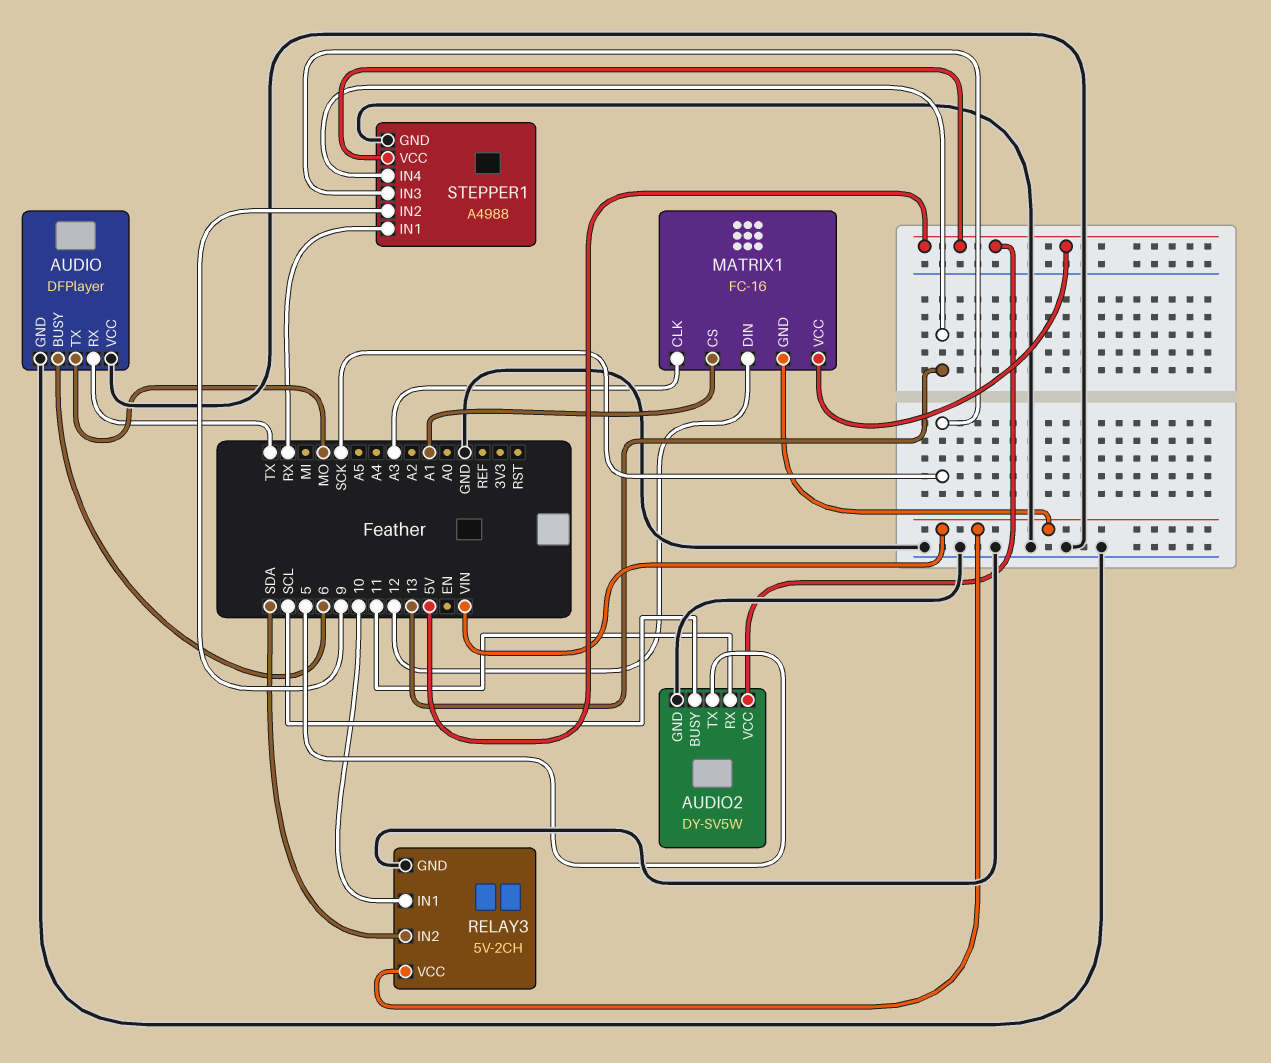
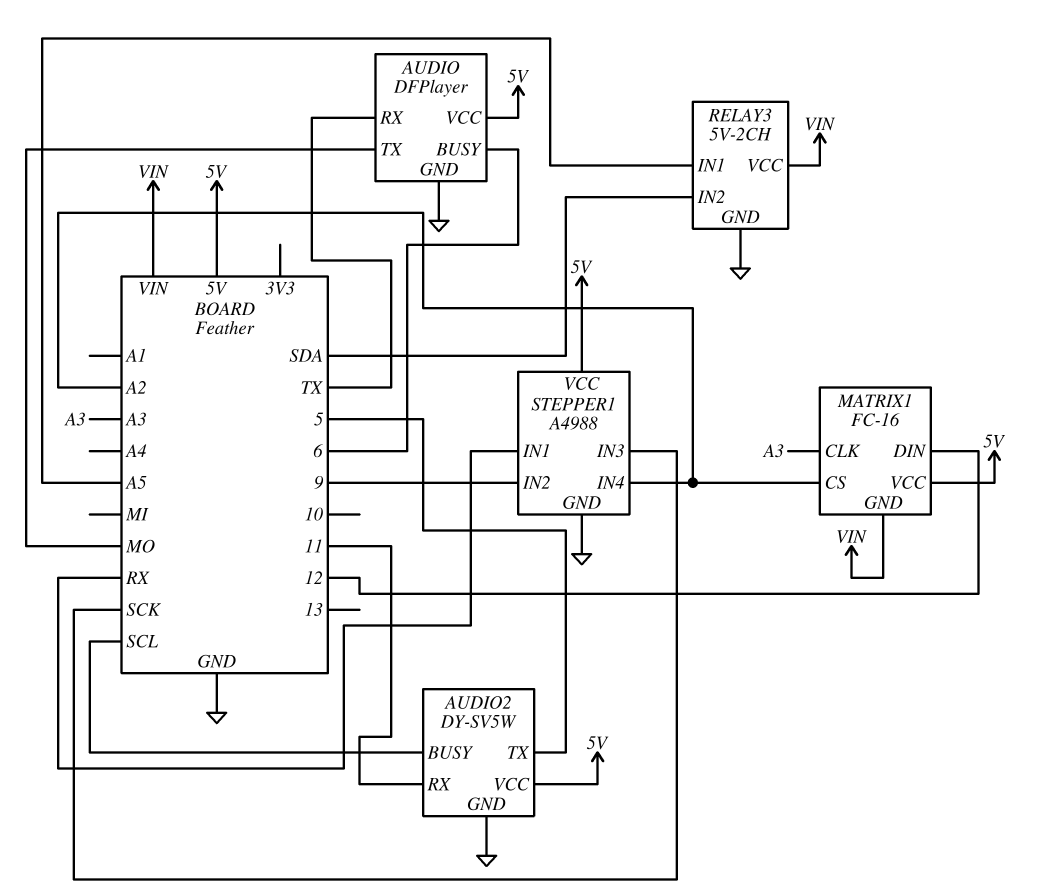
AUDIO pin VCC: GND -> 5V
MATRIX1 pin CS: A1 -> A2
RELAY3 pin IN1: 10 -> A5
STEPPER1 pin IN4: 13 -> A2

